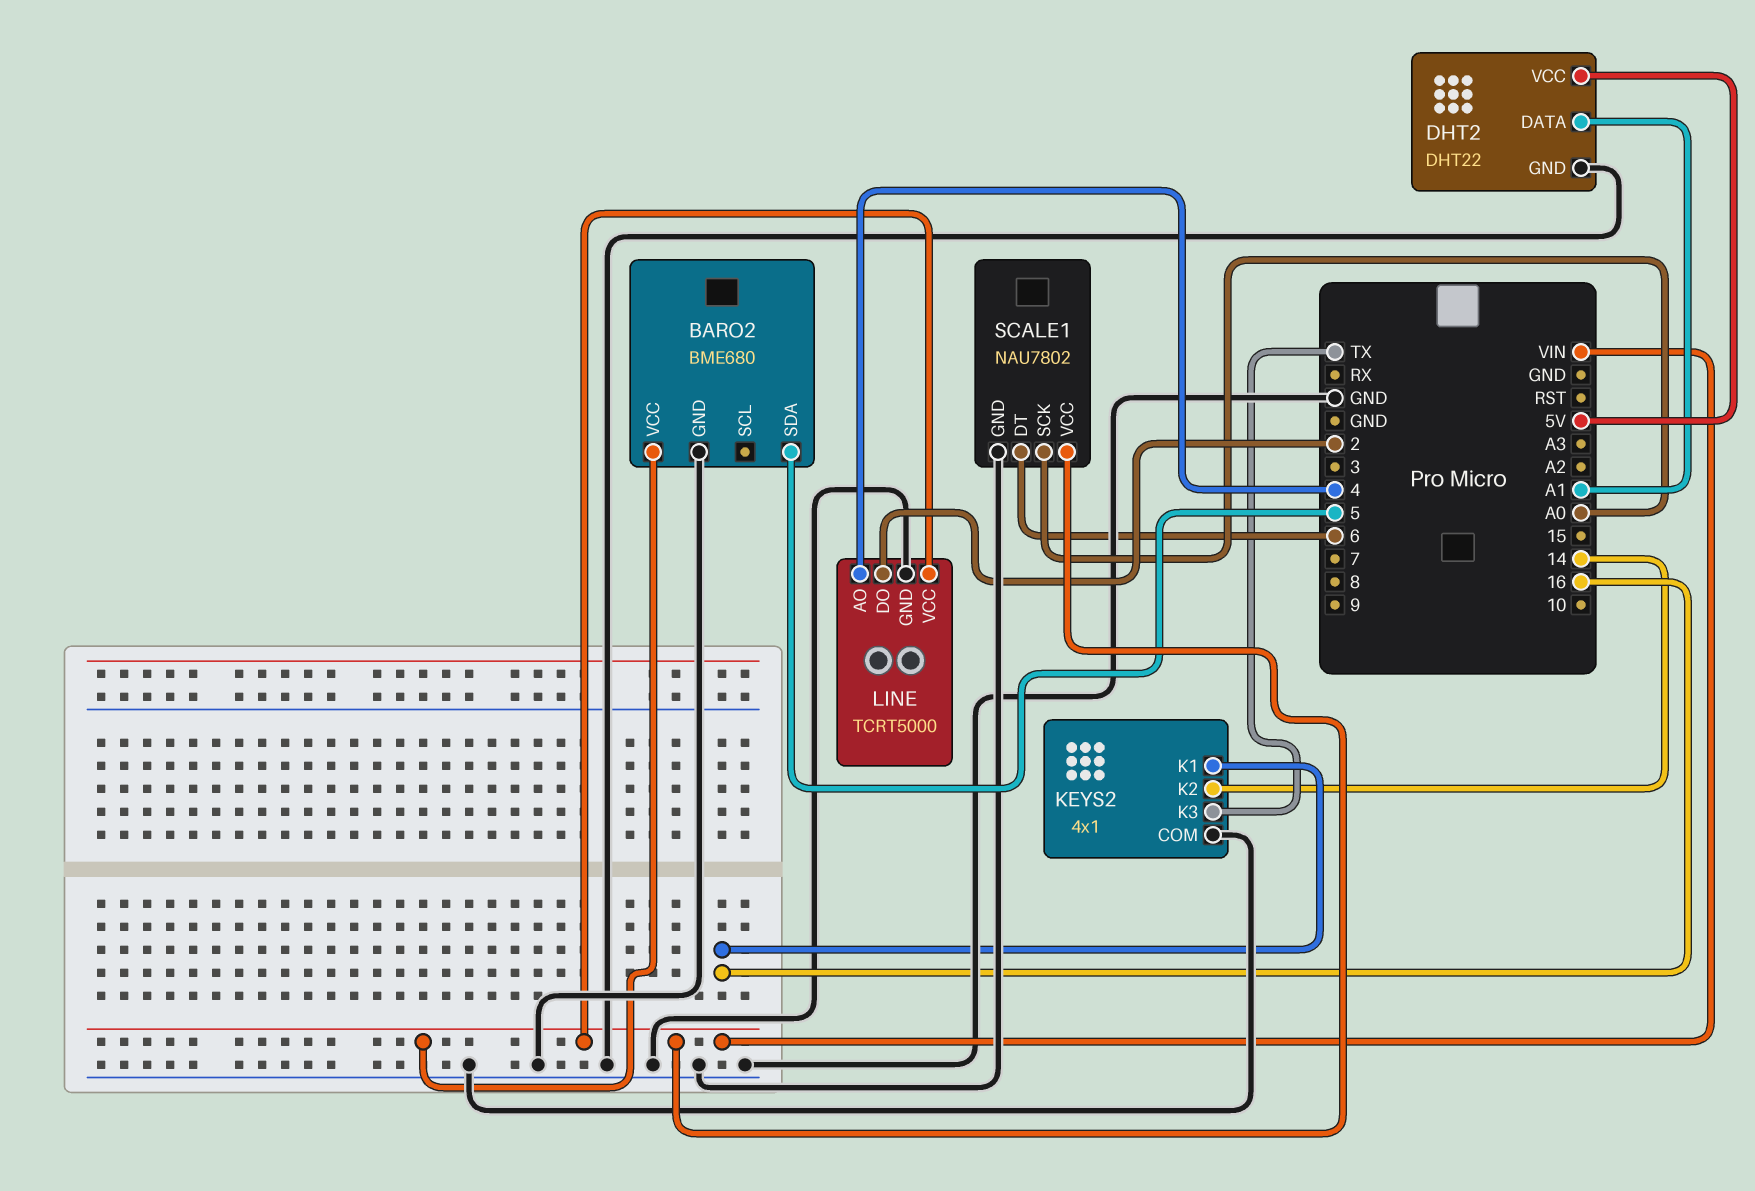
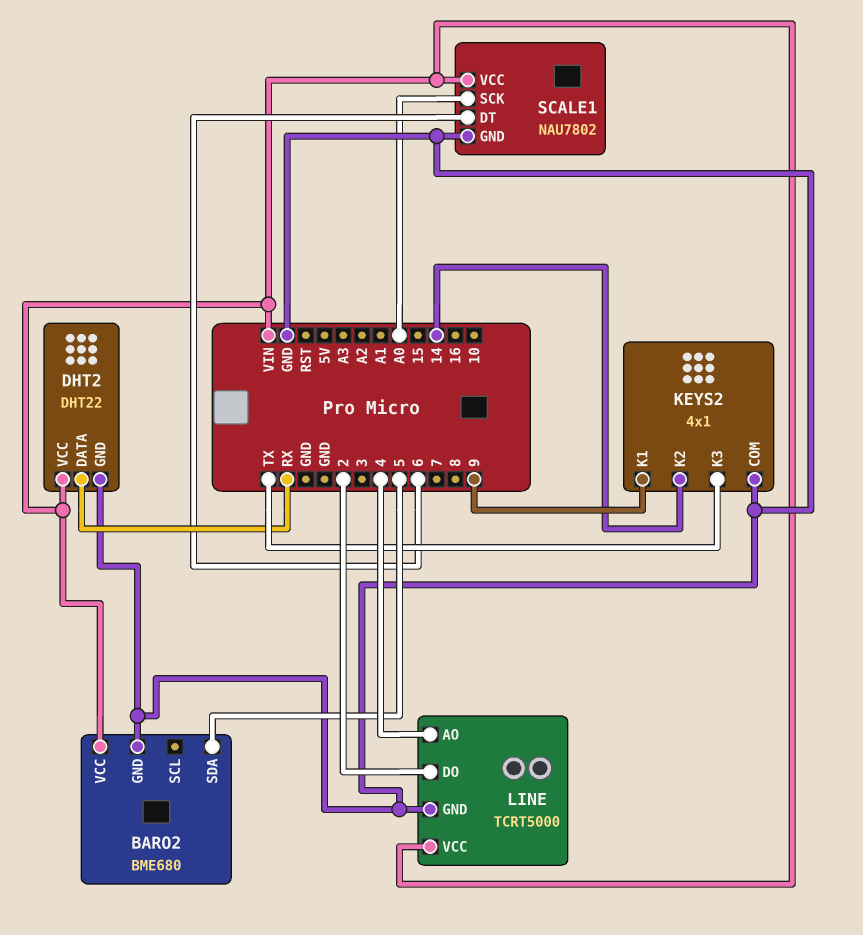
DHT2 pin DATA: A1 -> RX
DHT2 pin VCC: 5V -> VIN
KEYS2 pin K1: 16 -> 9

